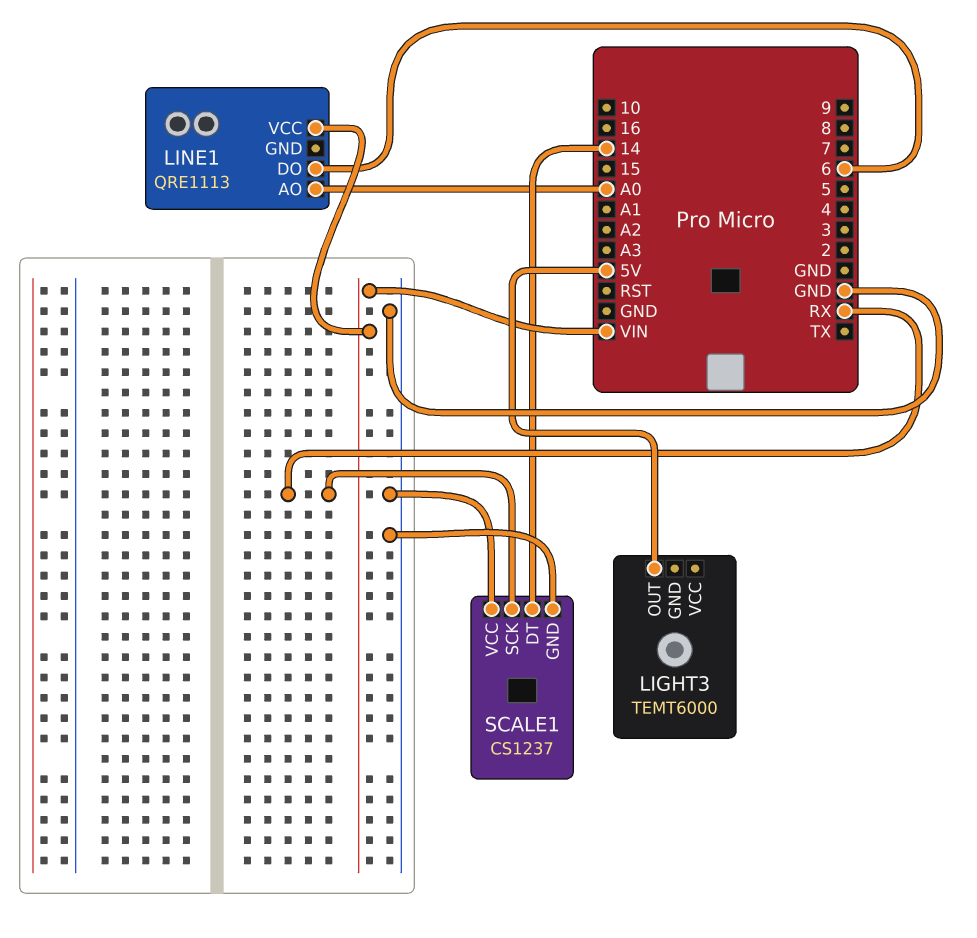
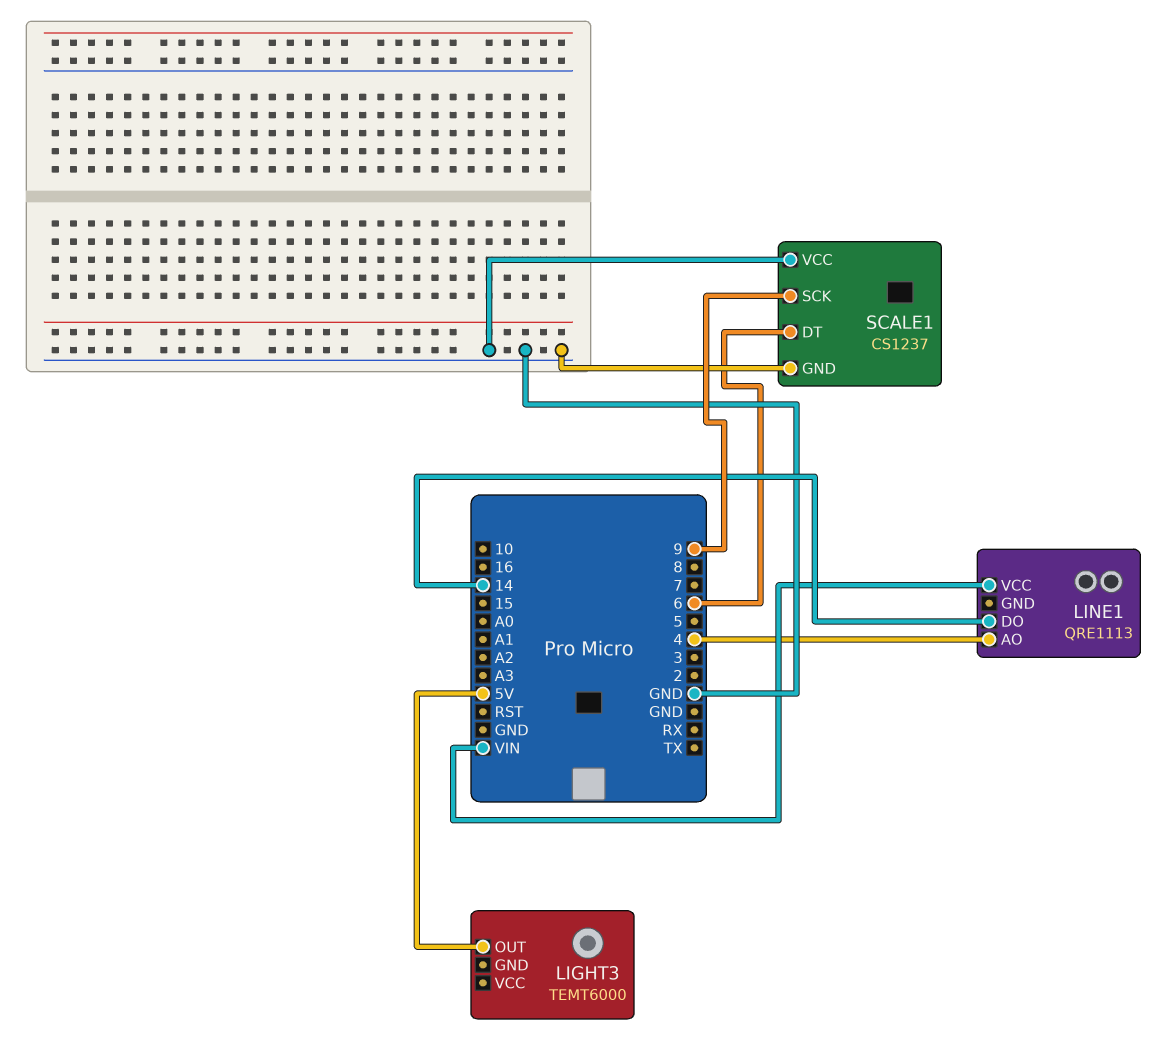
LINE1 pin AO: A0 -> 4
LINE1 pin DO: 6 -> 14
SCALE1 pin DT: 14 -> 6
SCALE1 pin SCK: RX -> 9

